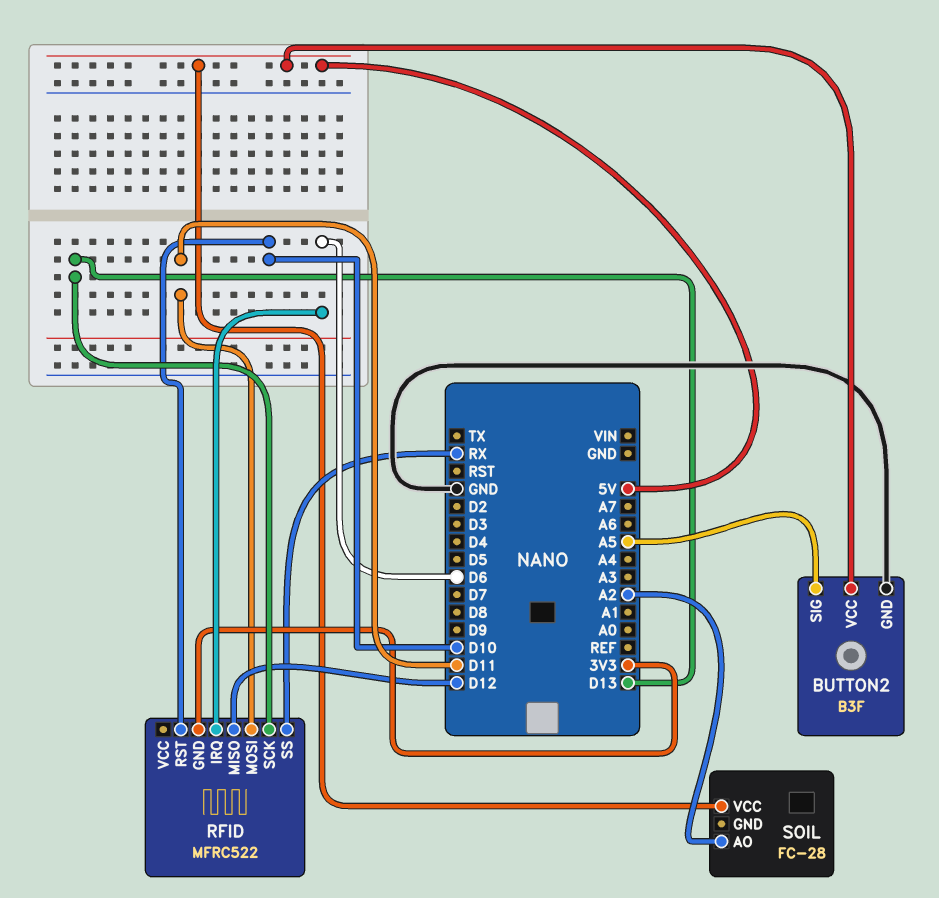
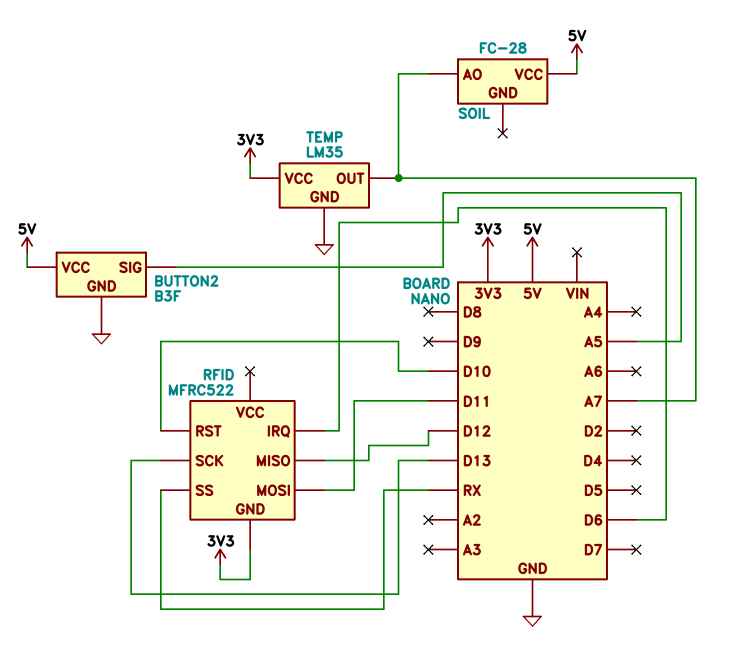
SOIL pin AO: A2 -> A7
TEMP: none -> LM35
TEMP pin GND: none -> GND
TEMP pin OUT: none -> A7
TEMP pin VCC: none -> 3V3

